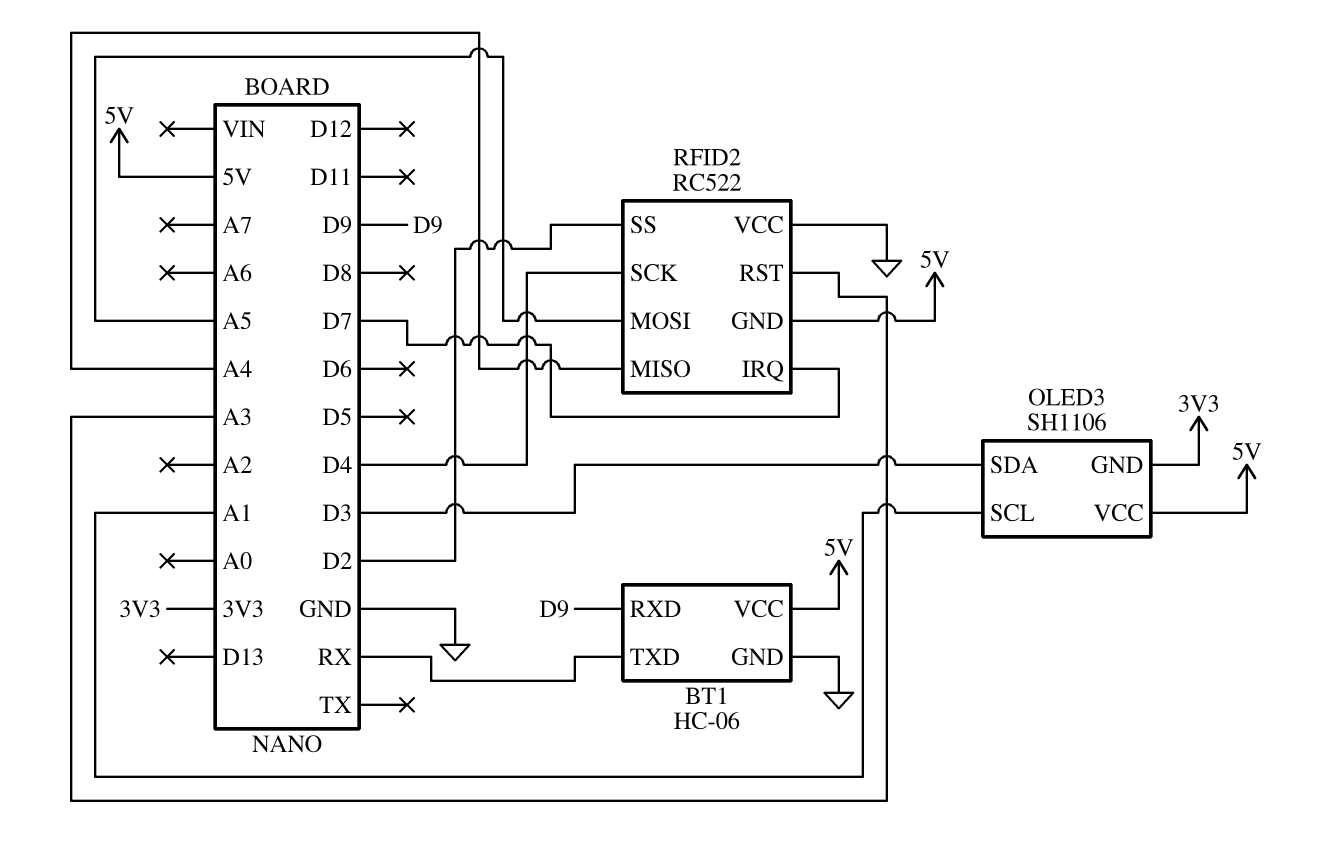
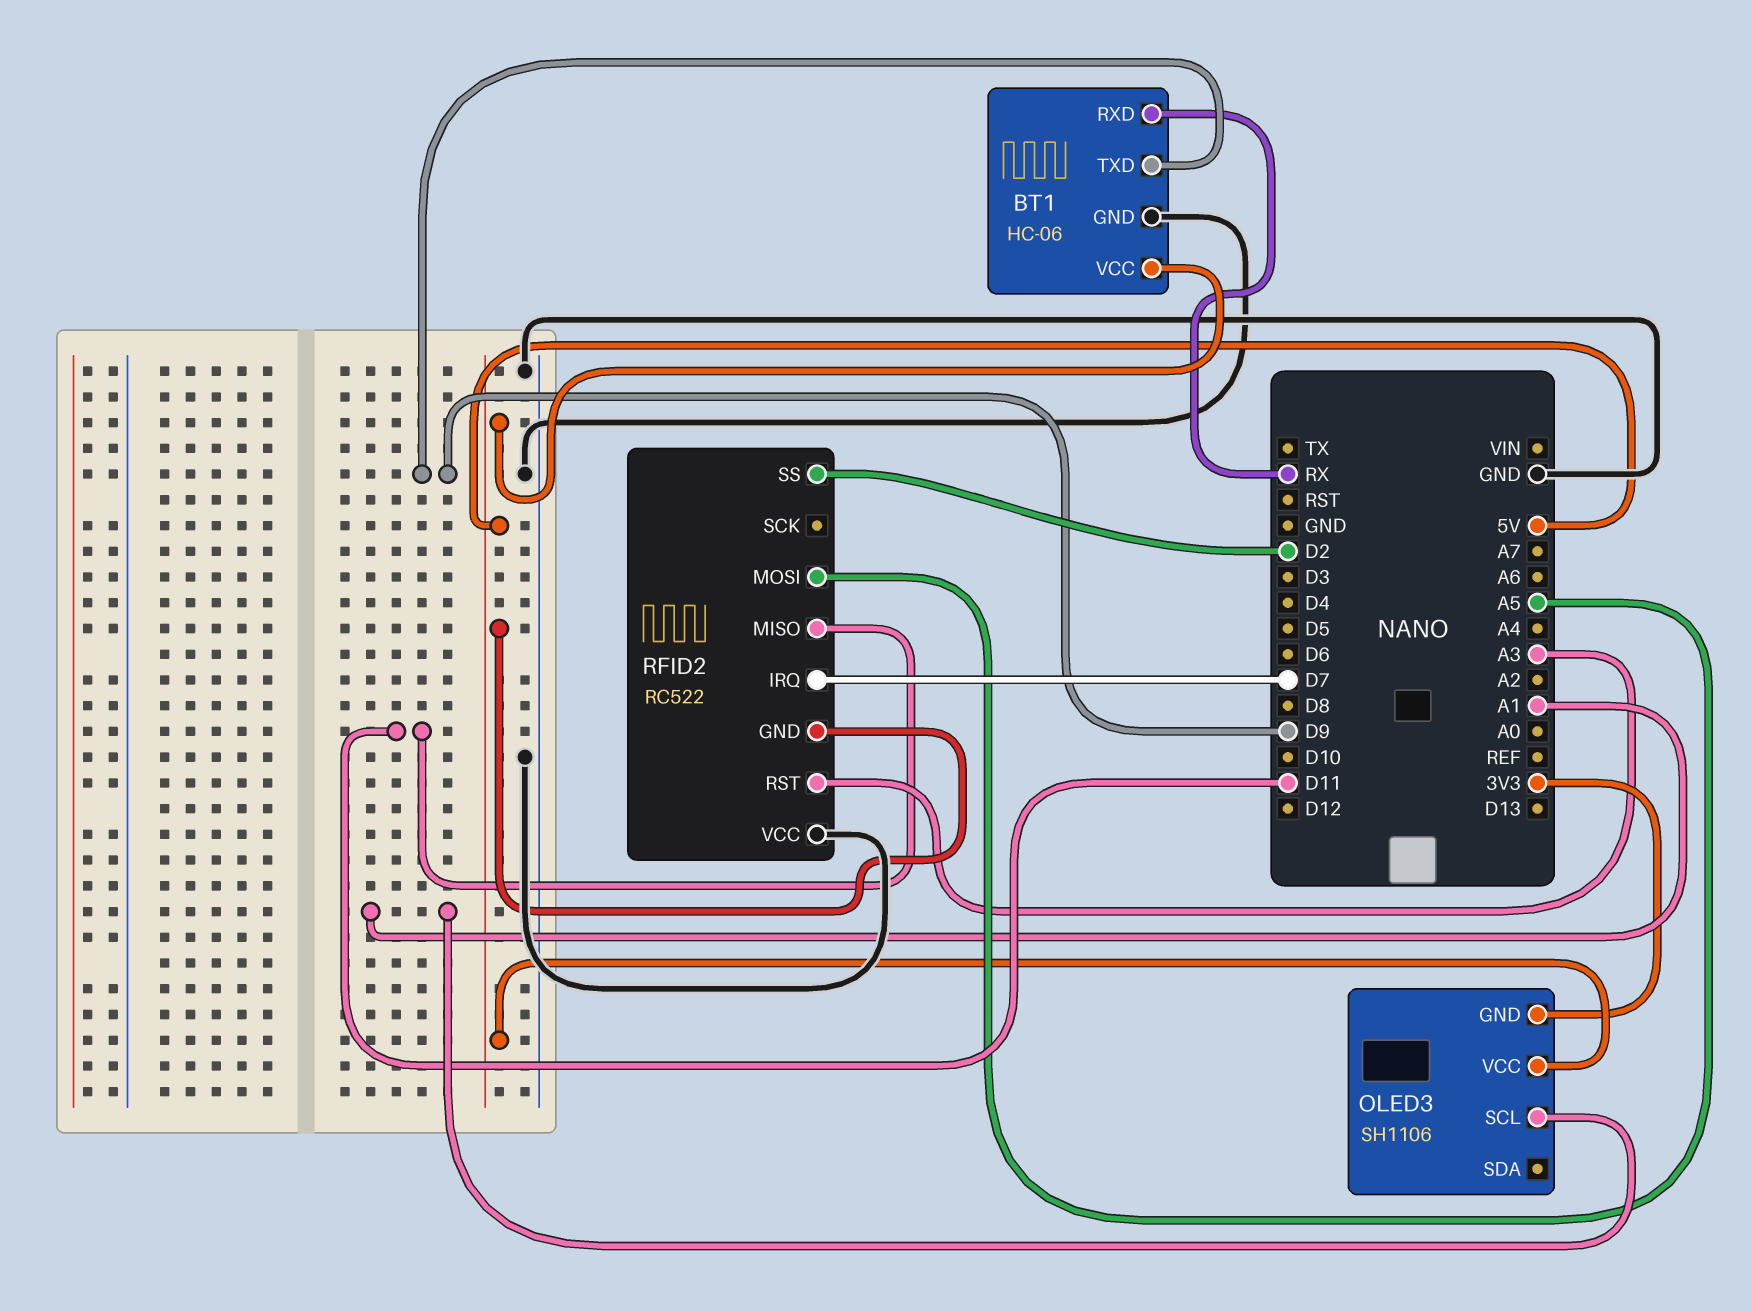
BT1 pin RXD: D9 -> RX
BT1 pin TXD: RX -> D9
OLED3 pin SDA: D3 -> none
RFID2 pin MISO: A4 -> D11
RFID2 pin SCK: D4 -> none

